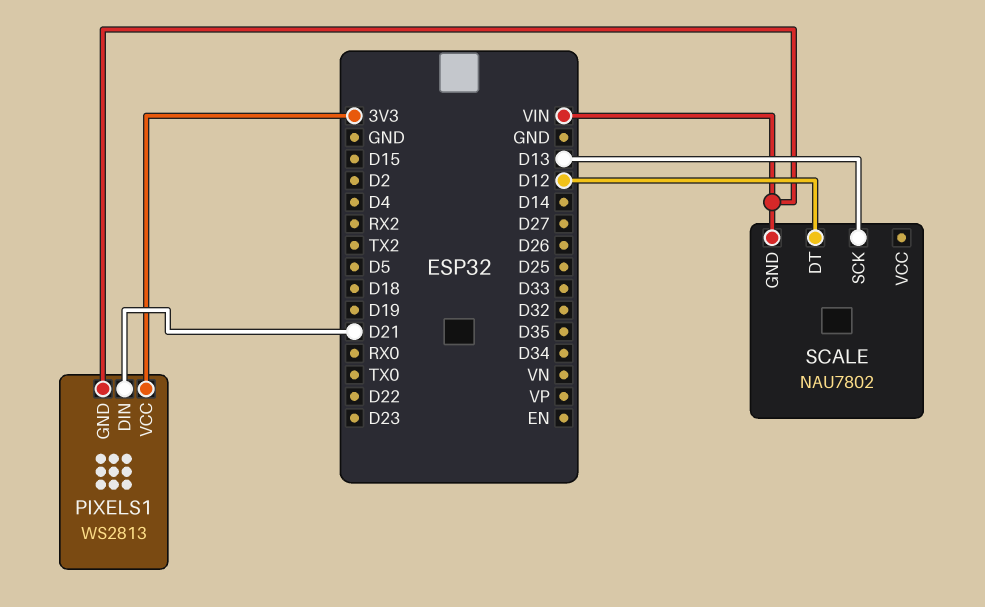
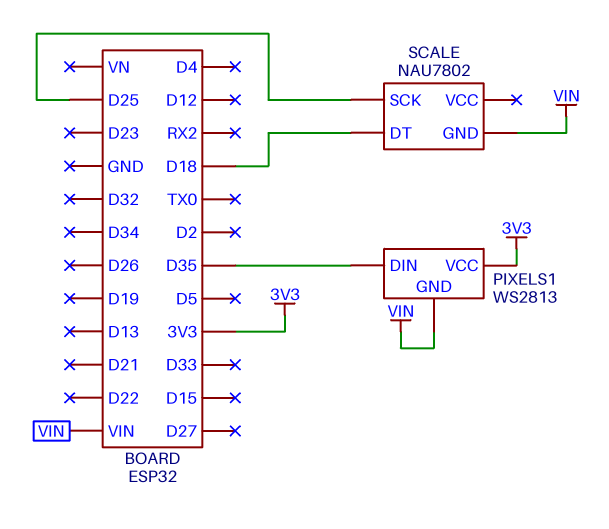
PIXELS1 pin DIN: D21 -> D35
SCALE pin DT: D12 -> D18
SCALE pin SCK: D13 -> D25

